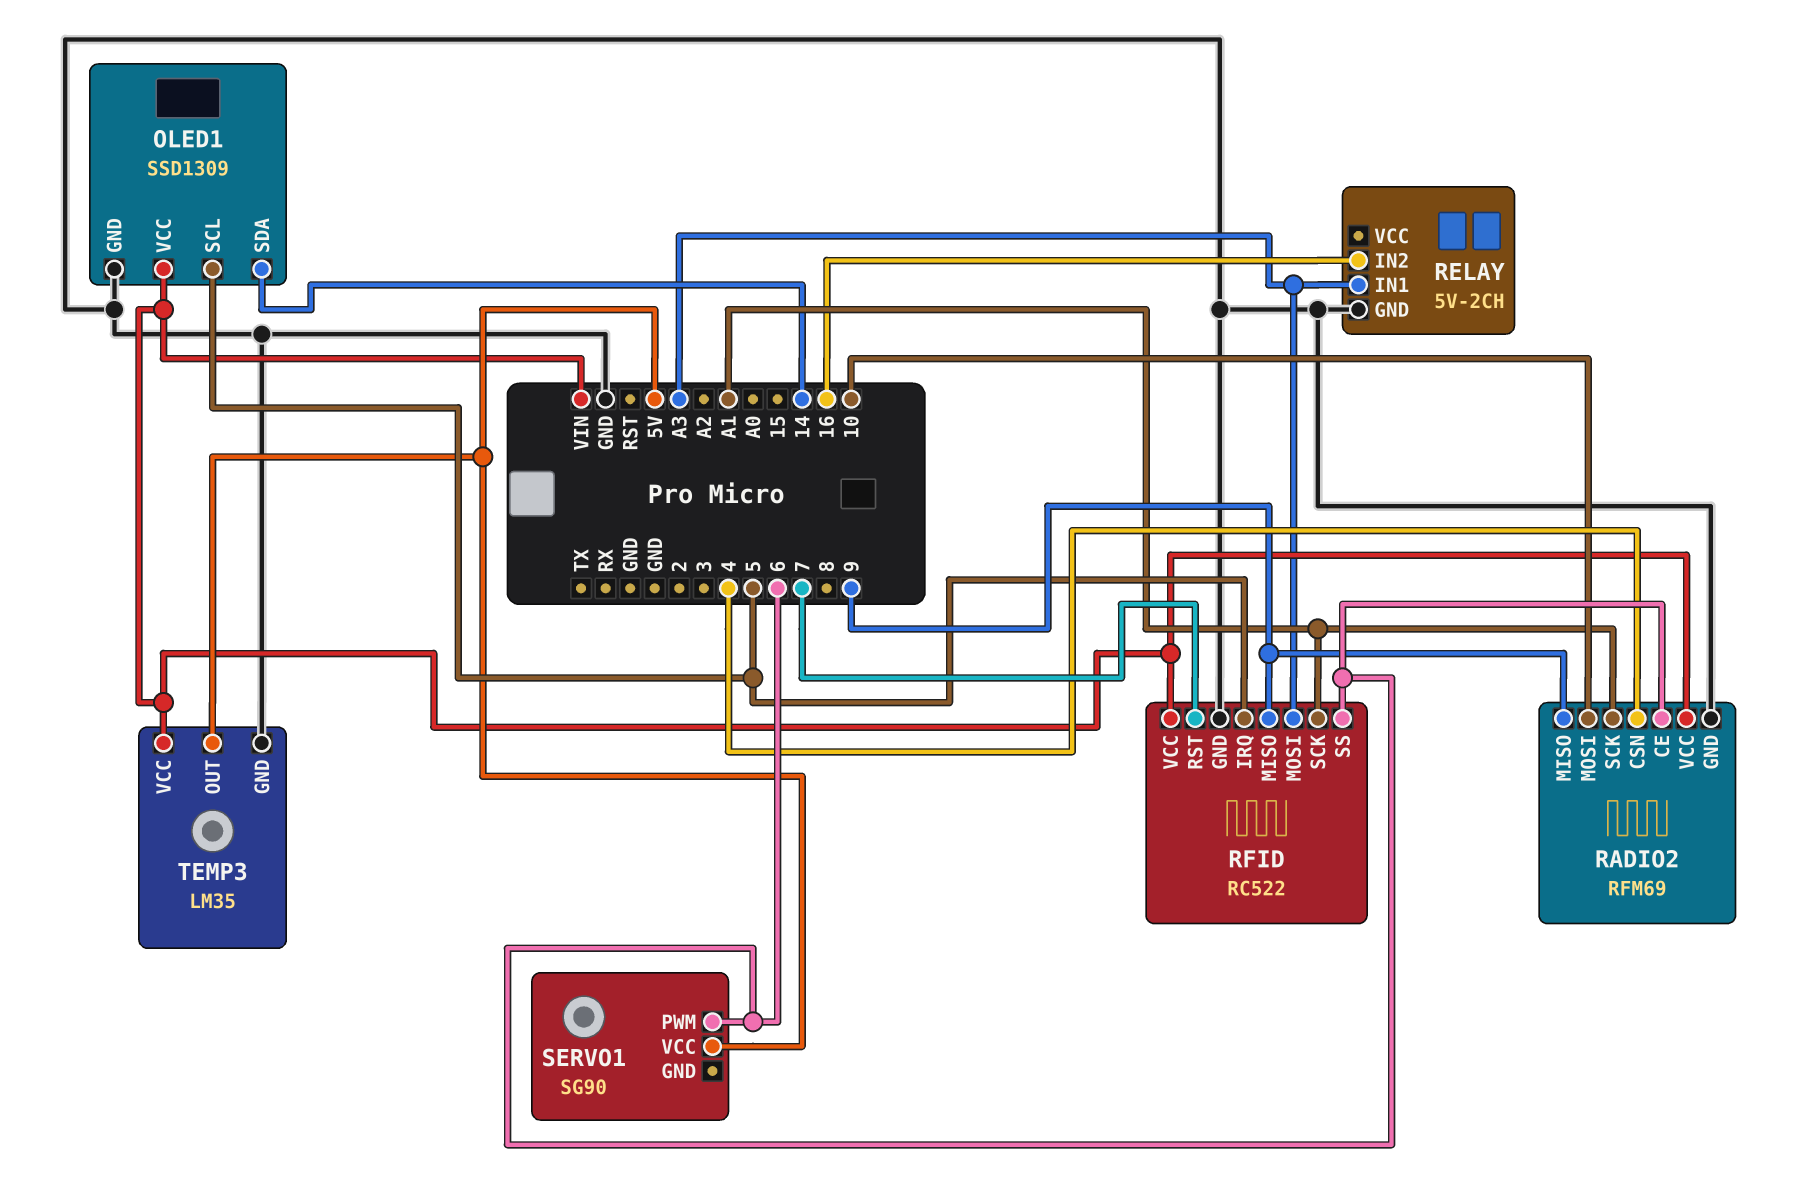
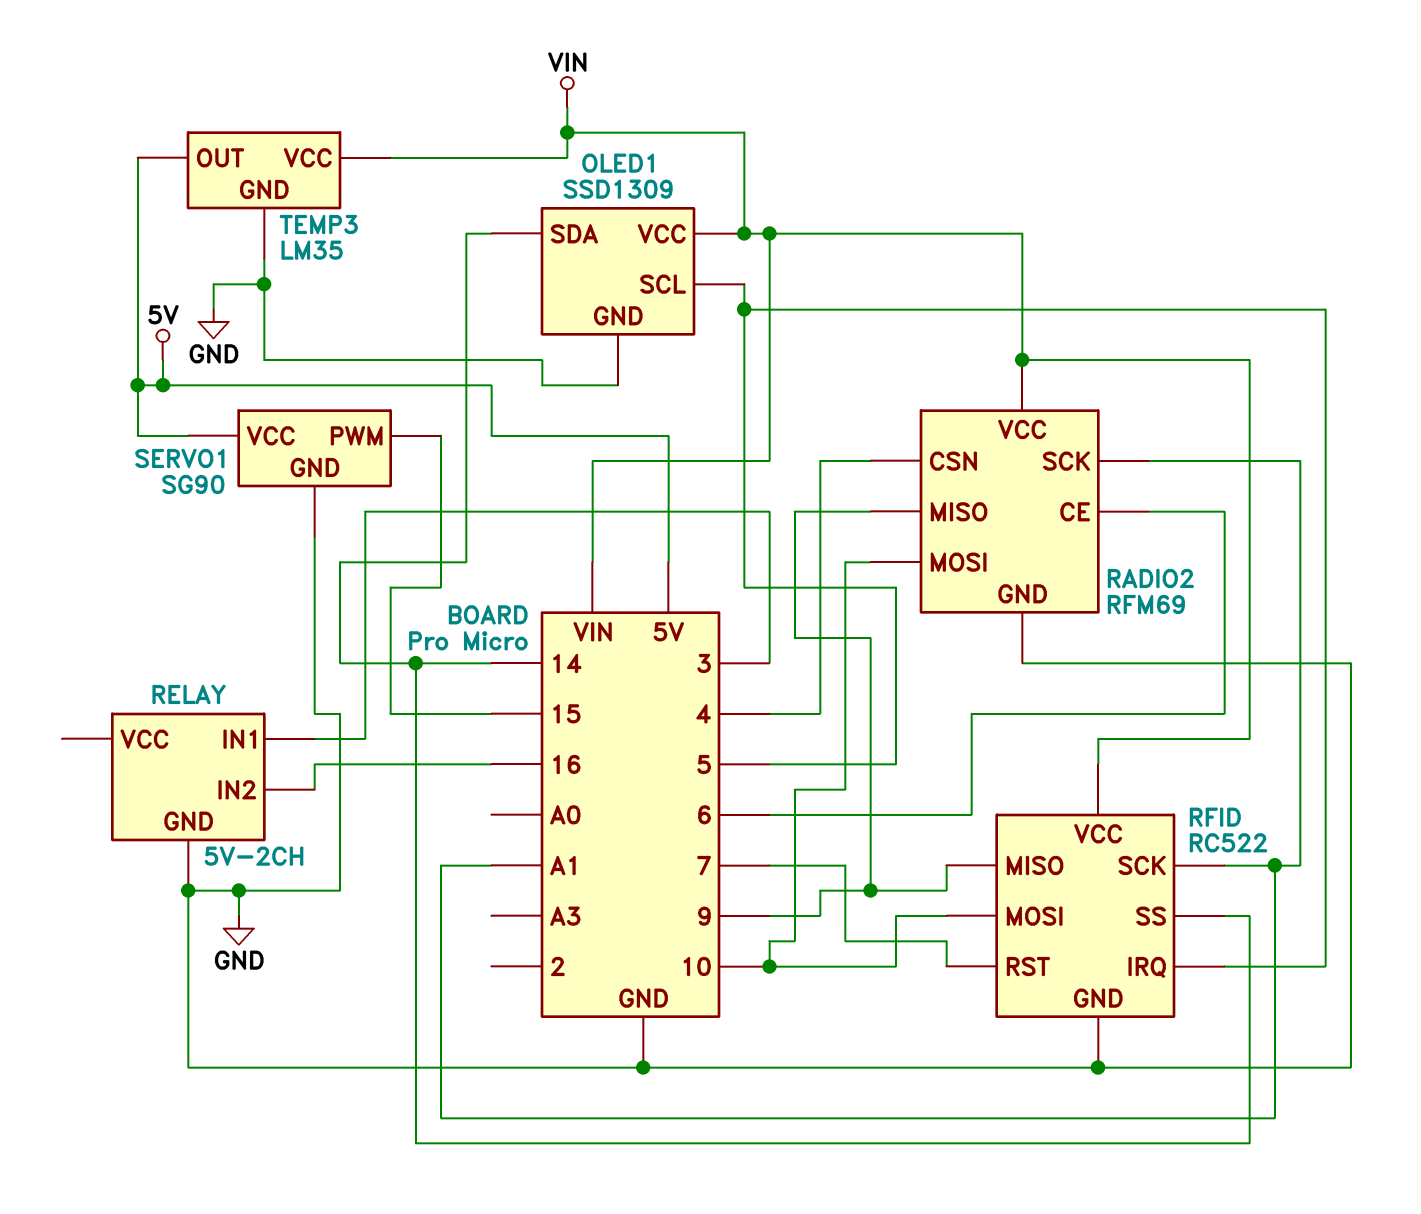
RELAY pin IN1: A3 -> 3
RFID pin MOSI: A3 -> 10
RFID pin SS: 6 -> 14
SERVO1 pin GND: none -> GND
SERVO1 pin PWM: 6 -> 15

